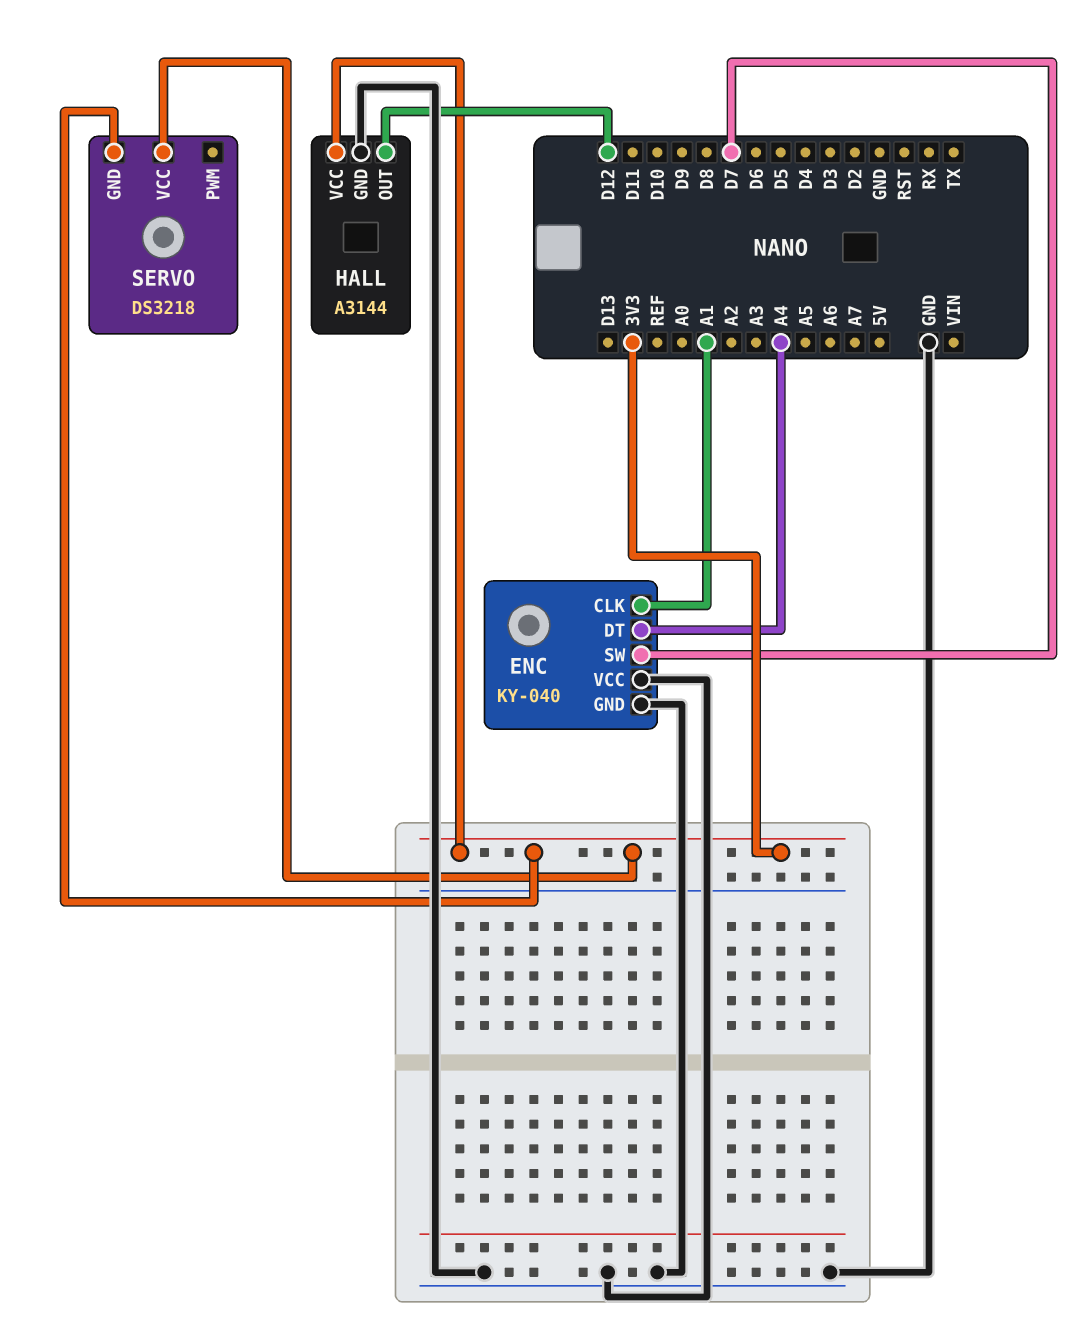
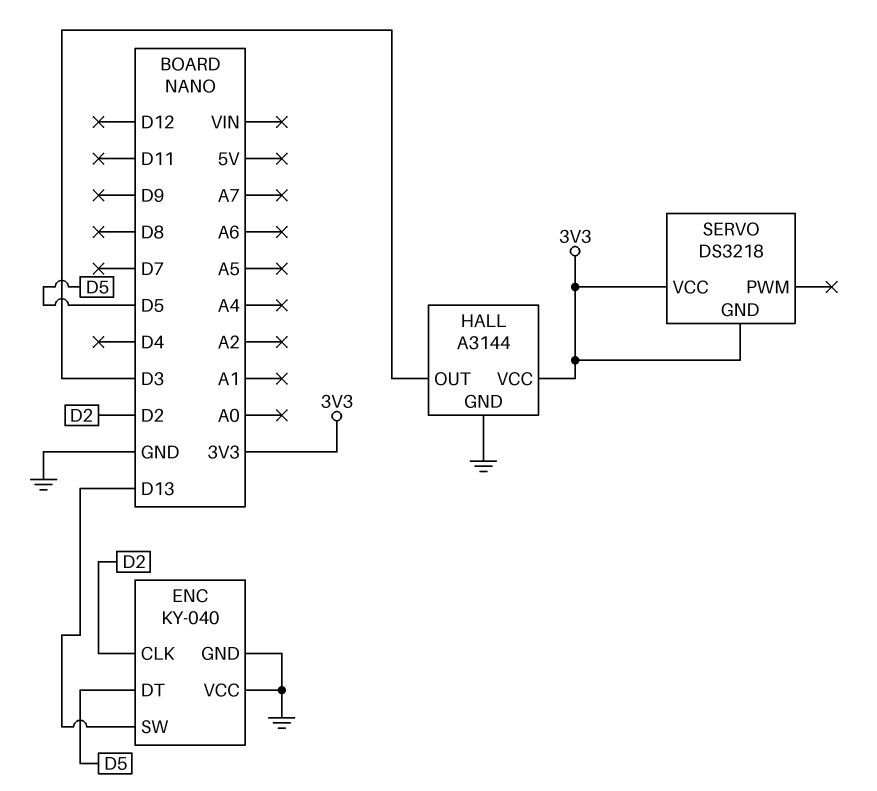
ENC pin CLK: A1 -> D2
ENC pin DT: A4 -> D5
ENC pin SW: D7 -> D13
HALL pin OUT: D12 -> D3

